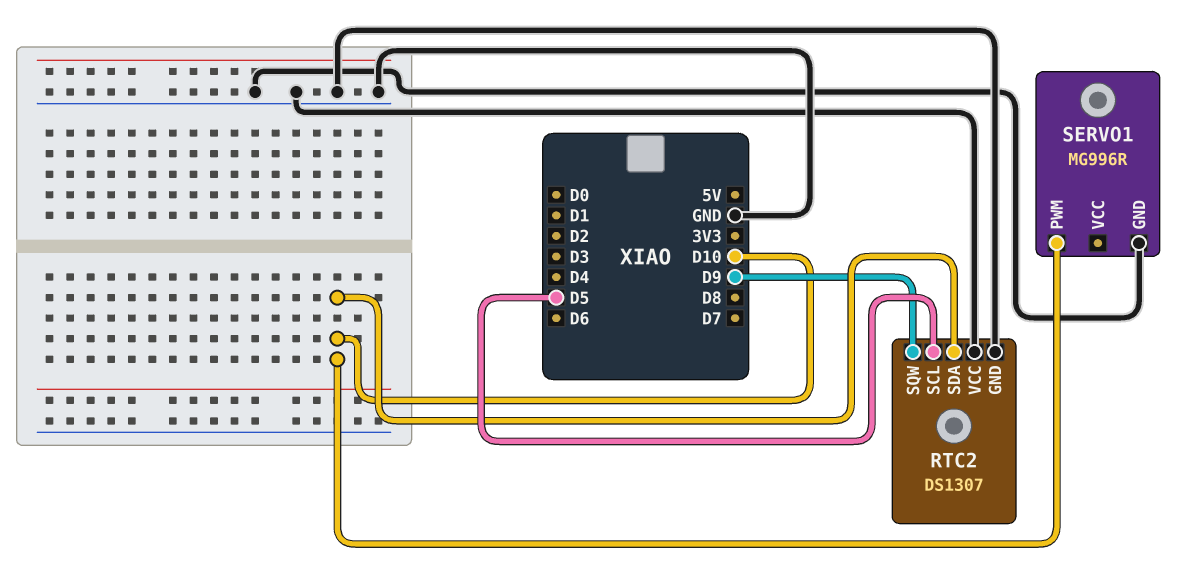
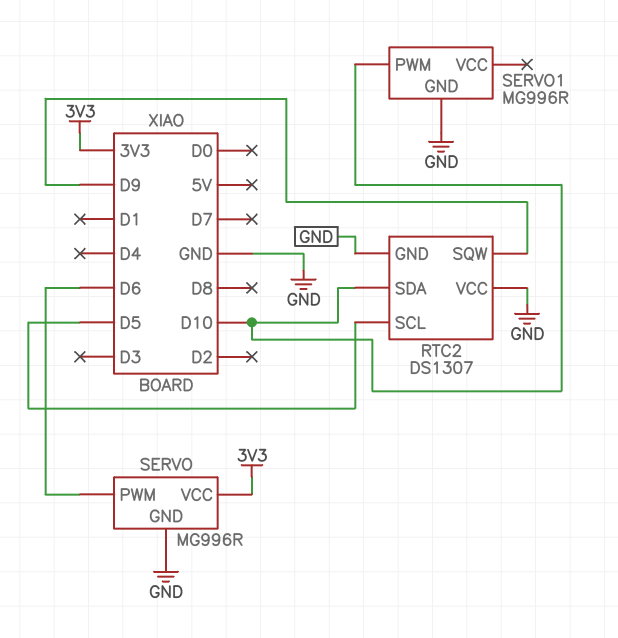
SERVO: none -> MG996R
SERVO pin GND: none -> GND
SERVO pin PWM: none -> D6
SERVO pin VCC: none -> 3V3

